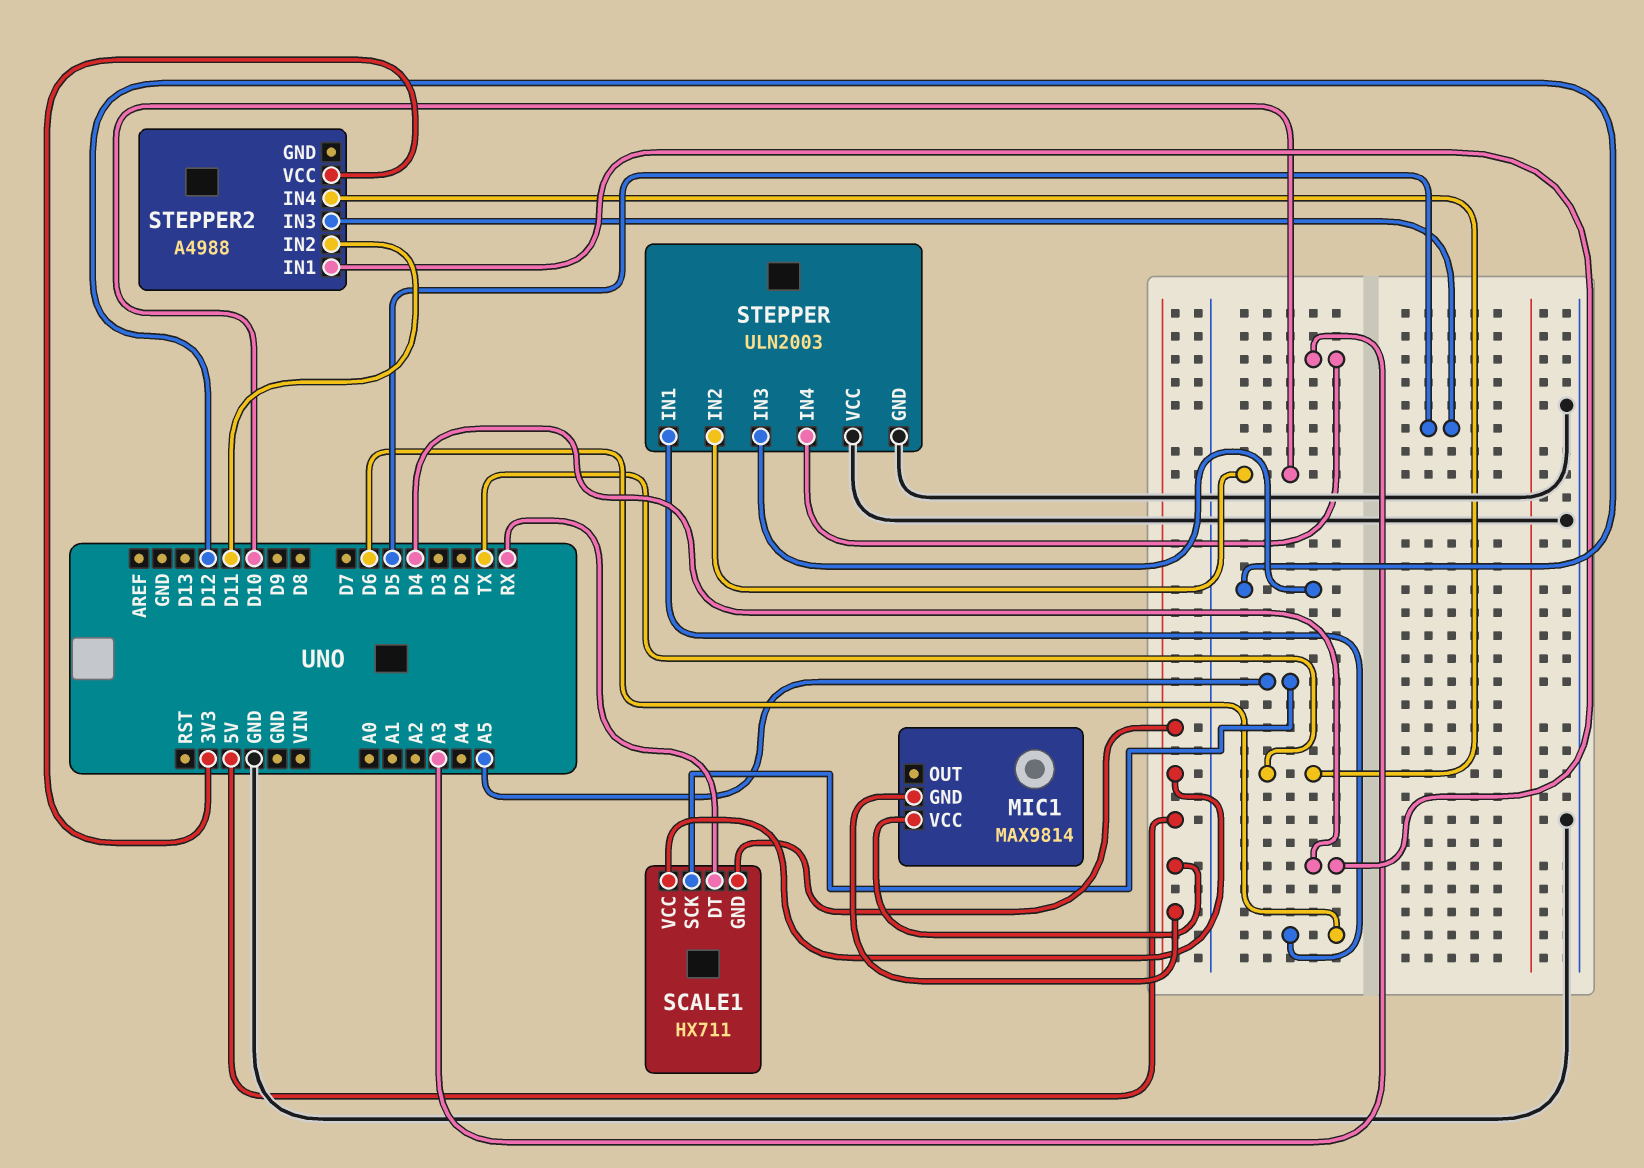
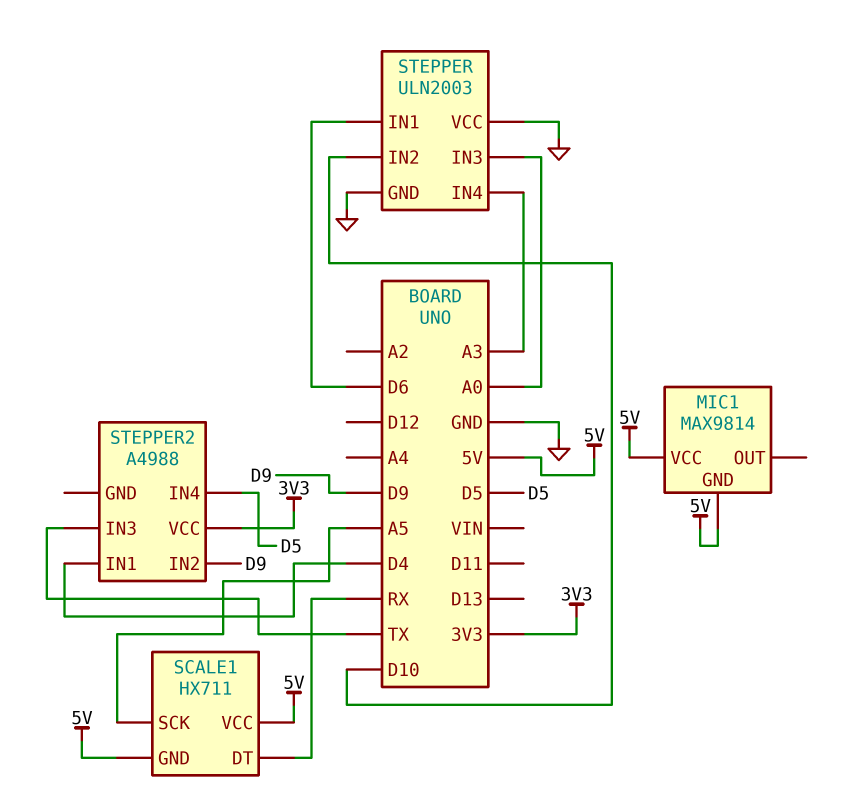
STEPPER pin IN3: D12 -> A0
STEPPER2 pin IN2: D11 -> D9
STEPPER2 pin IN3: D5 -> TX
STEPPER2 pin IN4: TX -> D5

